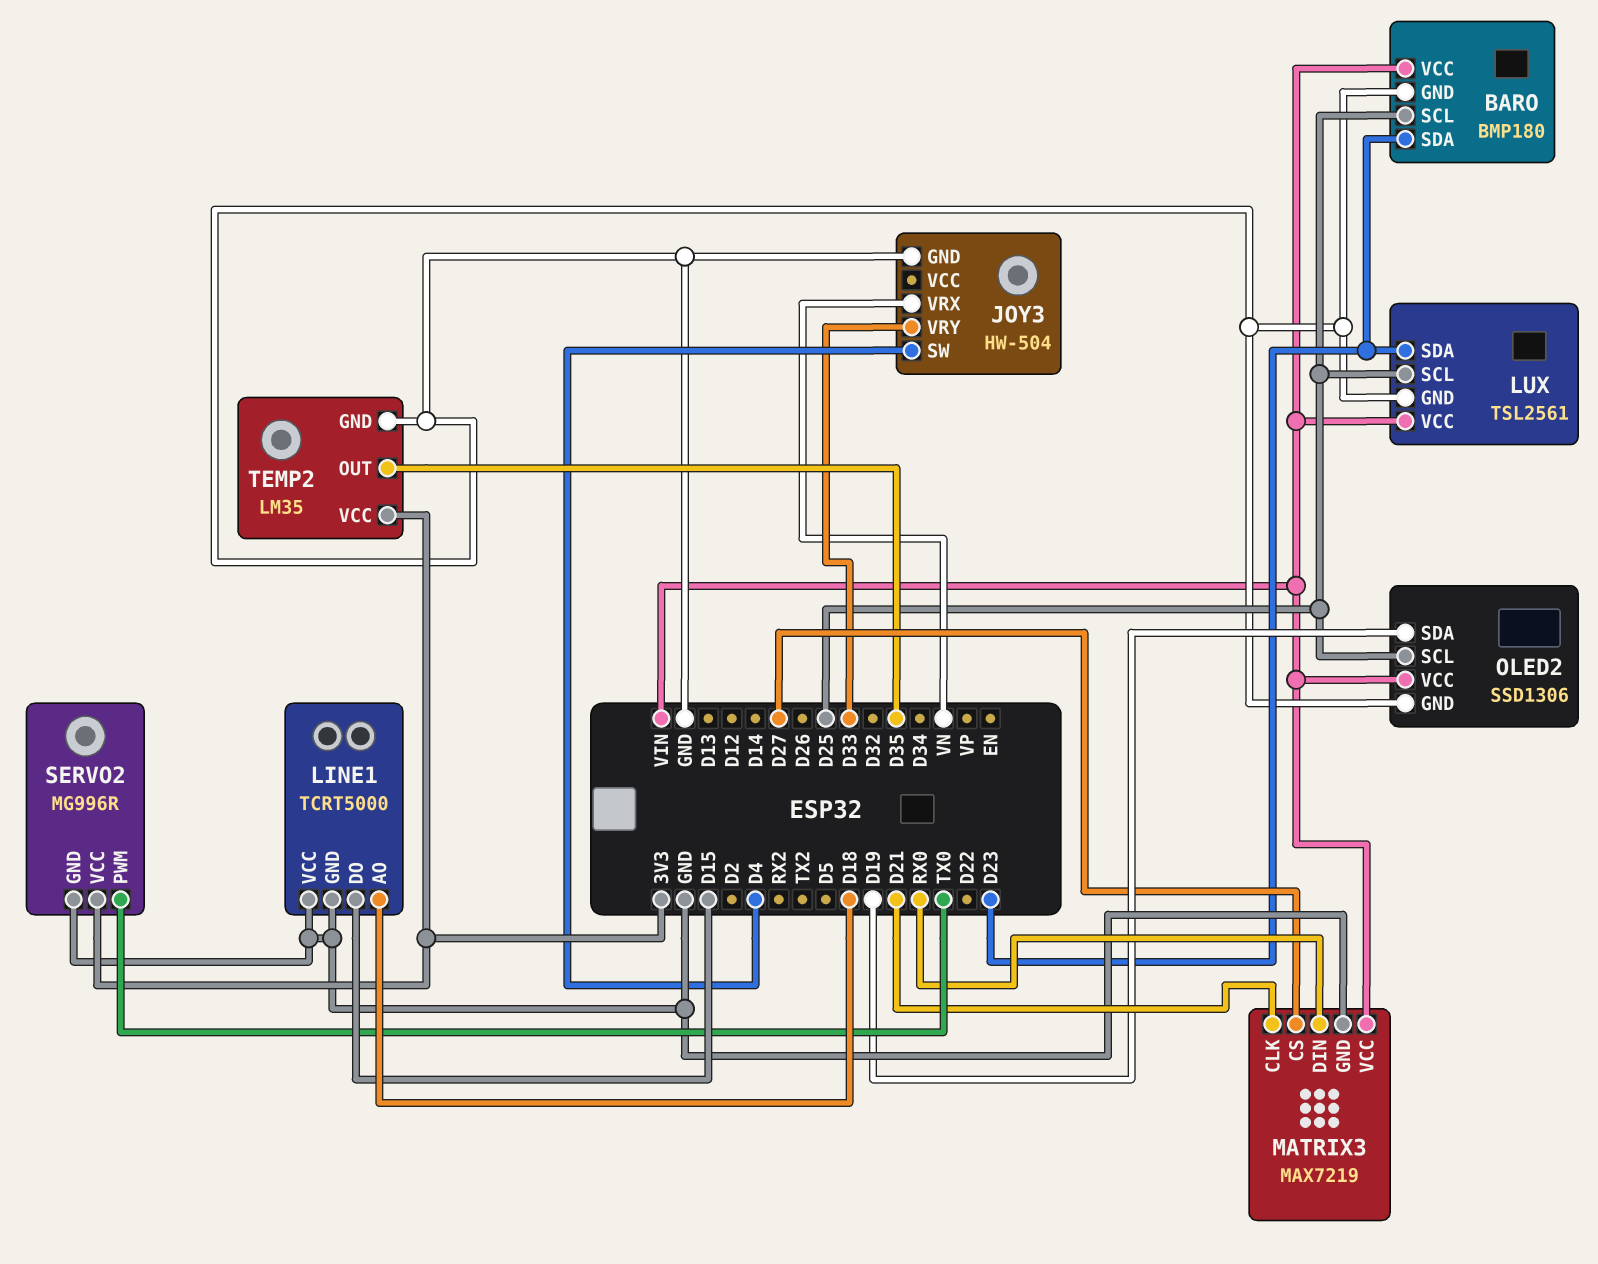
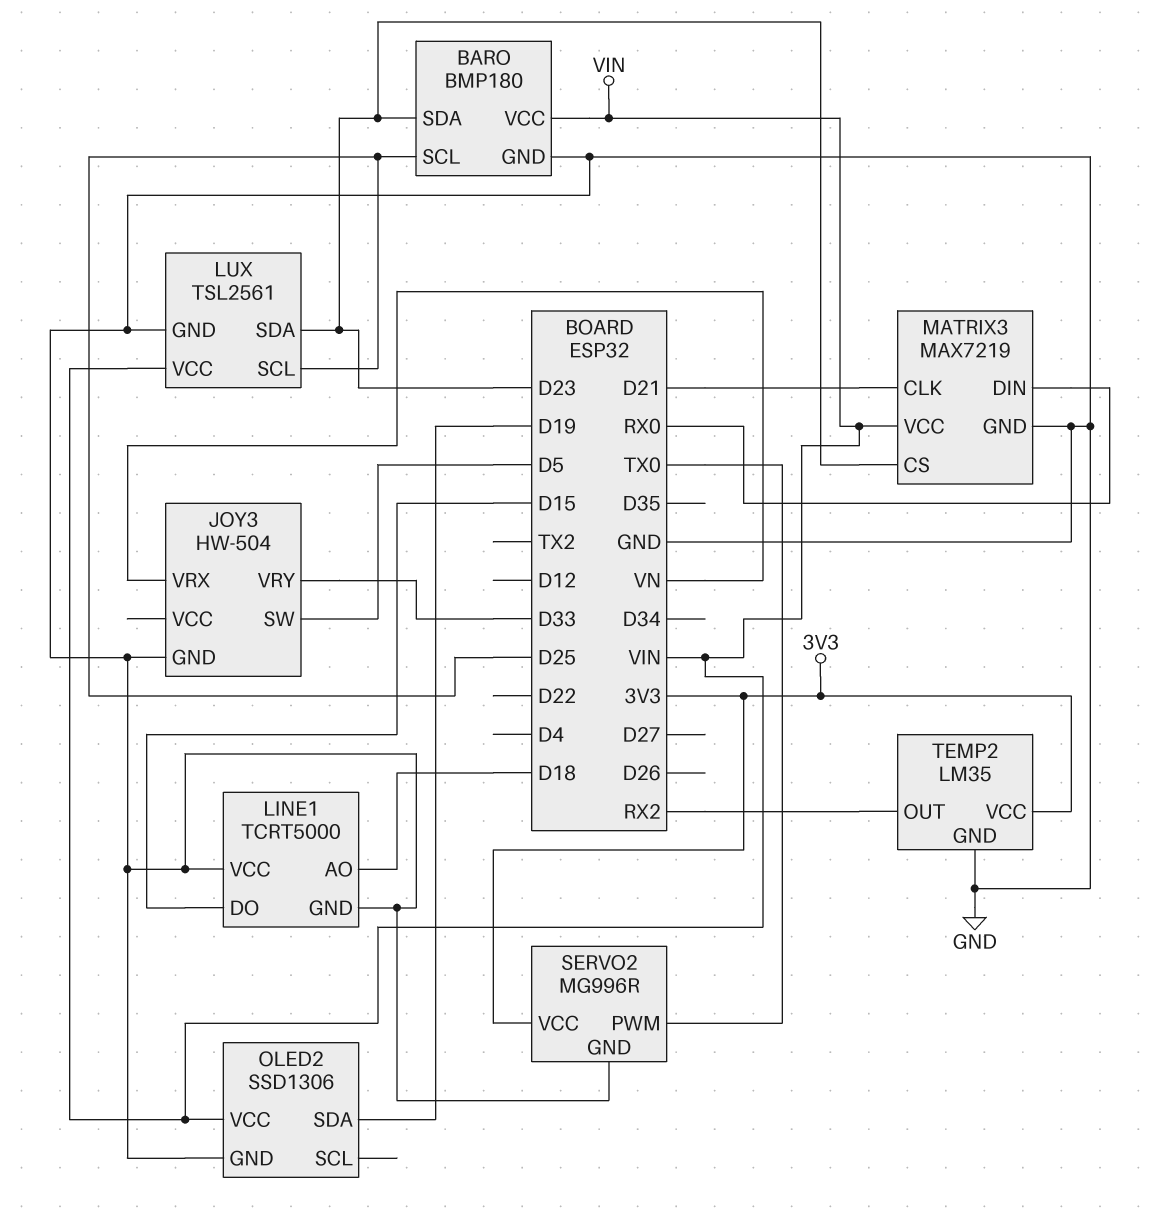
JOY3 pin SW: D4 -> D5
MATRIX3 pin CS: D27 -> D23
OLED2 pin SCL: D25 -> none
TEMP2 pin OUT: D35 -> RX2

